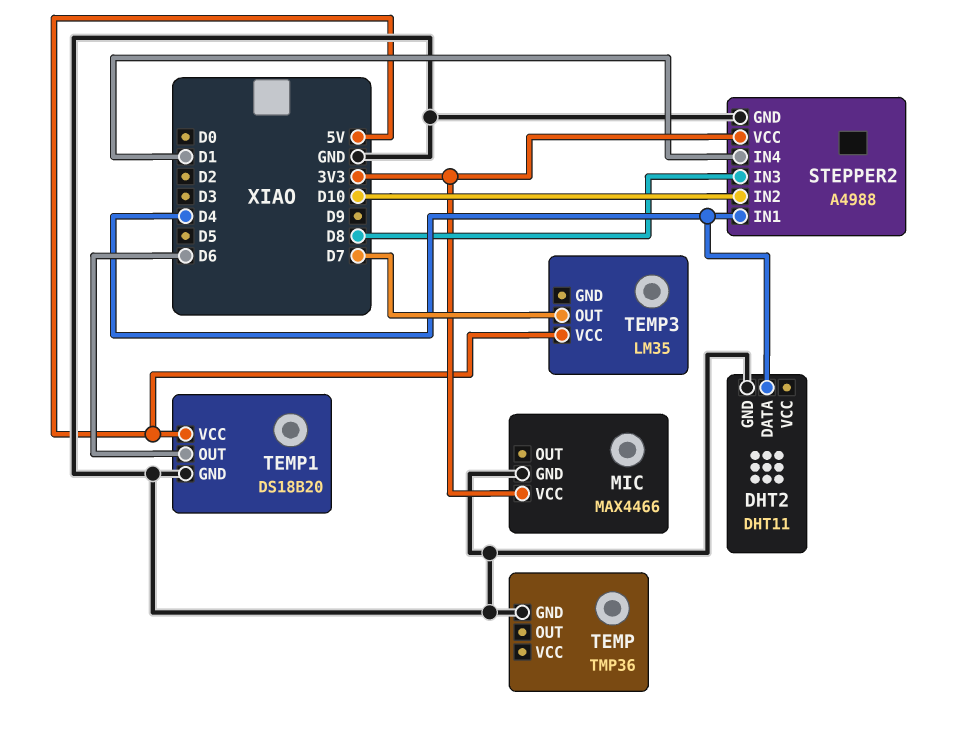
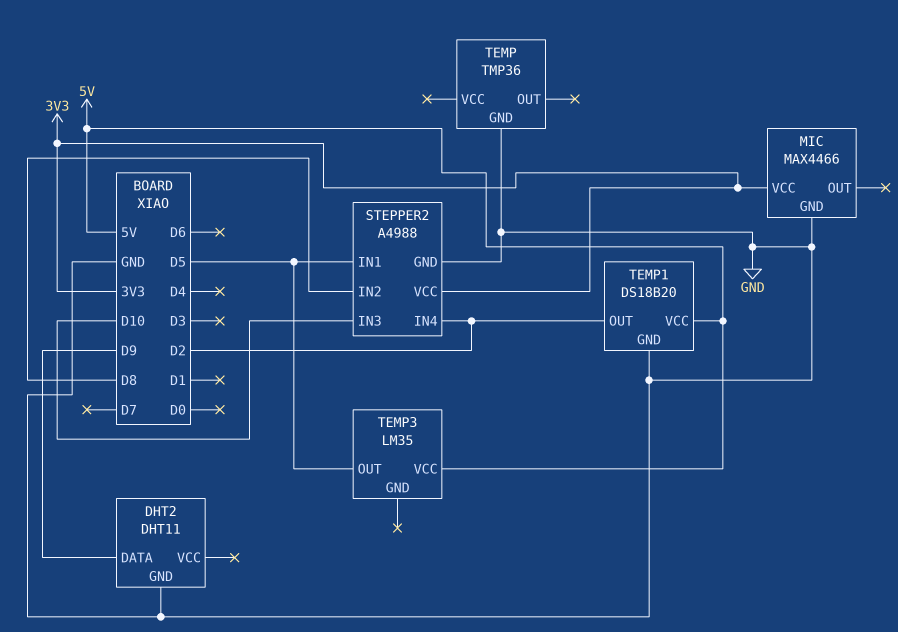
DHT2 pin DATA: D4 -> D9
STEPPER2 pin IN1: D4 -> D5
STEPPER2 pin IN2: D10 -> D8
STEPPER2 pin IN3: D8 -> D10
STEPPER2 pin IN4: D1 -> D2
TEMP1 pin OUT: D6 -> D2
TEMP3 pin OUT: D7 -> D5

